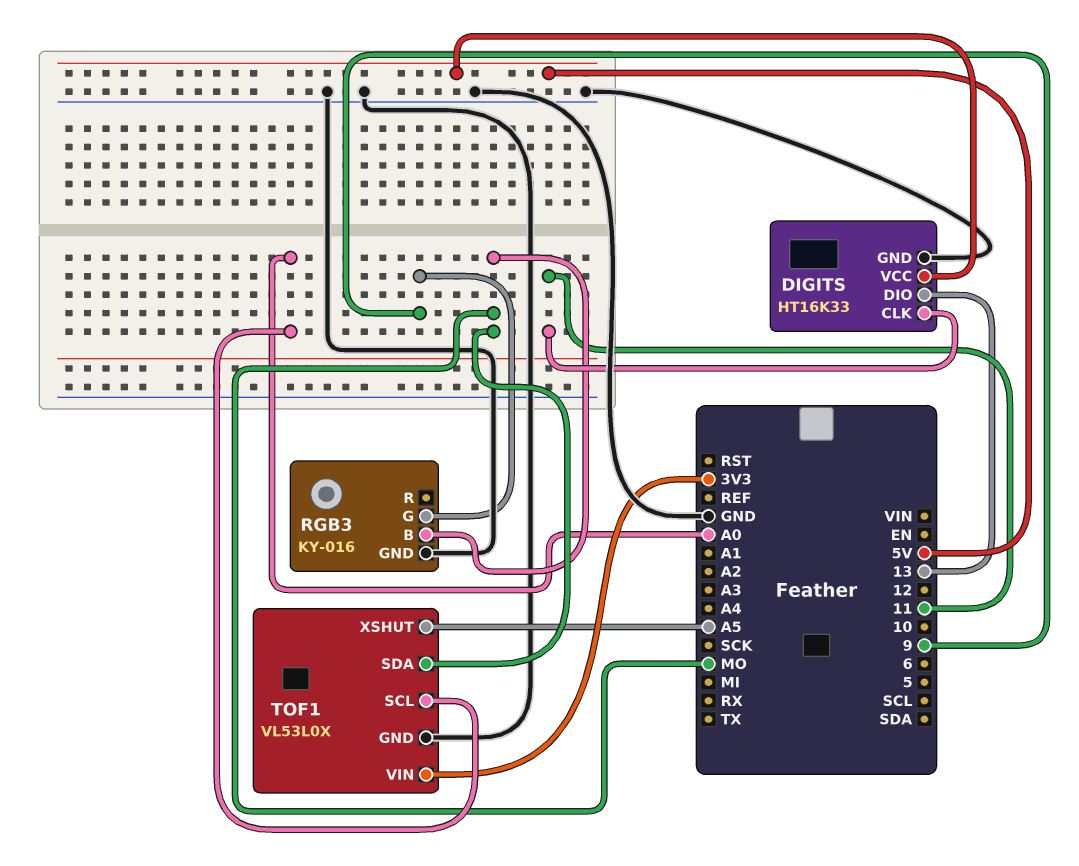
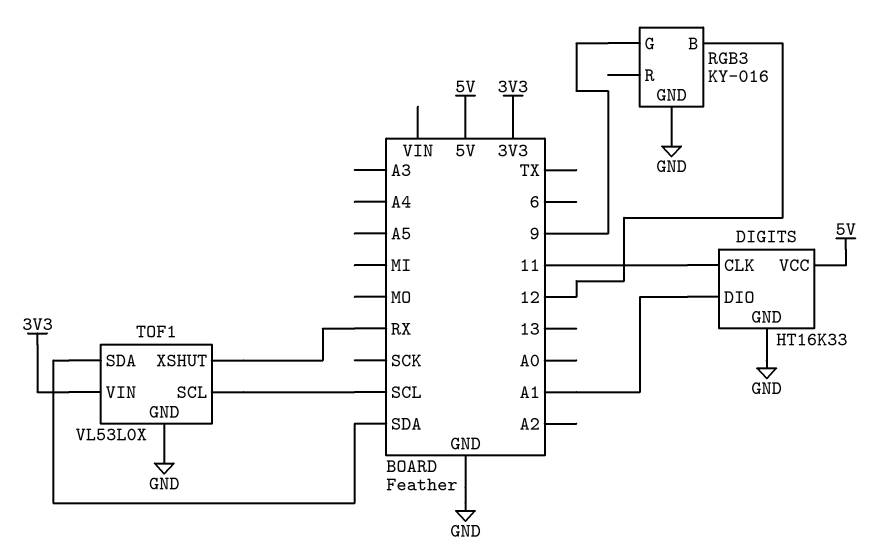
DIGITS pin DIO: 13 -> A1
RGB3 pin B: MO -> 12
TOF1 pin SCL: A0 -> SCL
TOF1 pin SDA: MO -> SDA
TOF1 pin XSHUT: A5 -> RX

